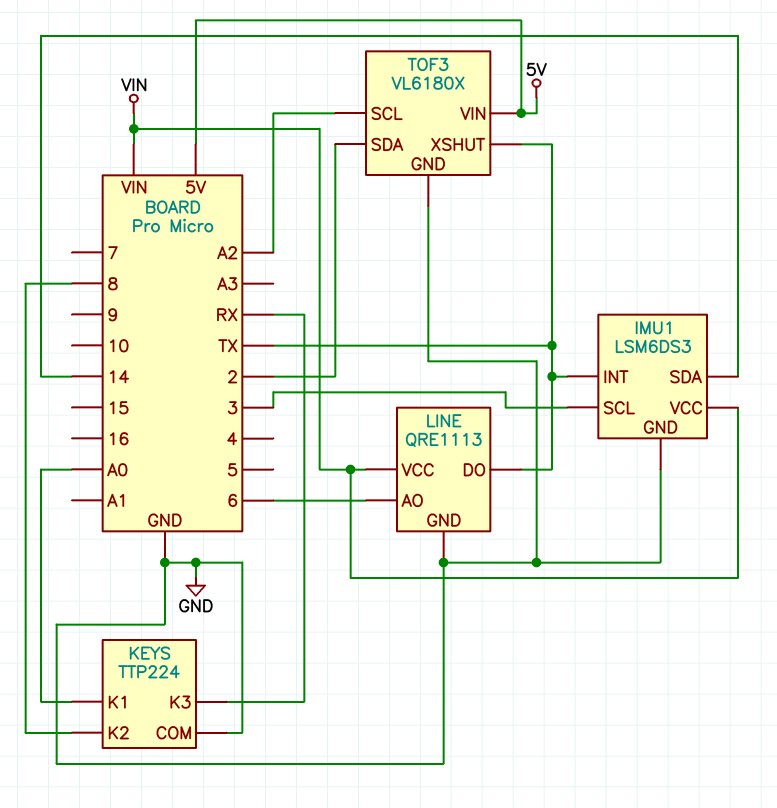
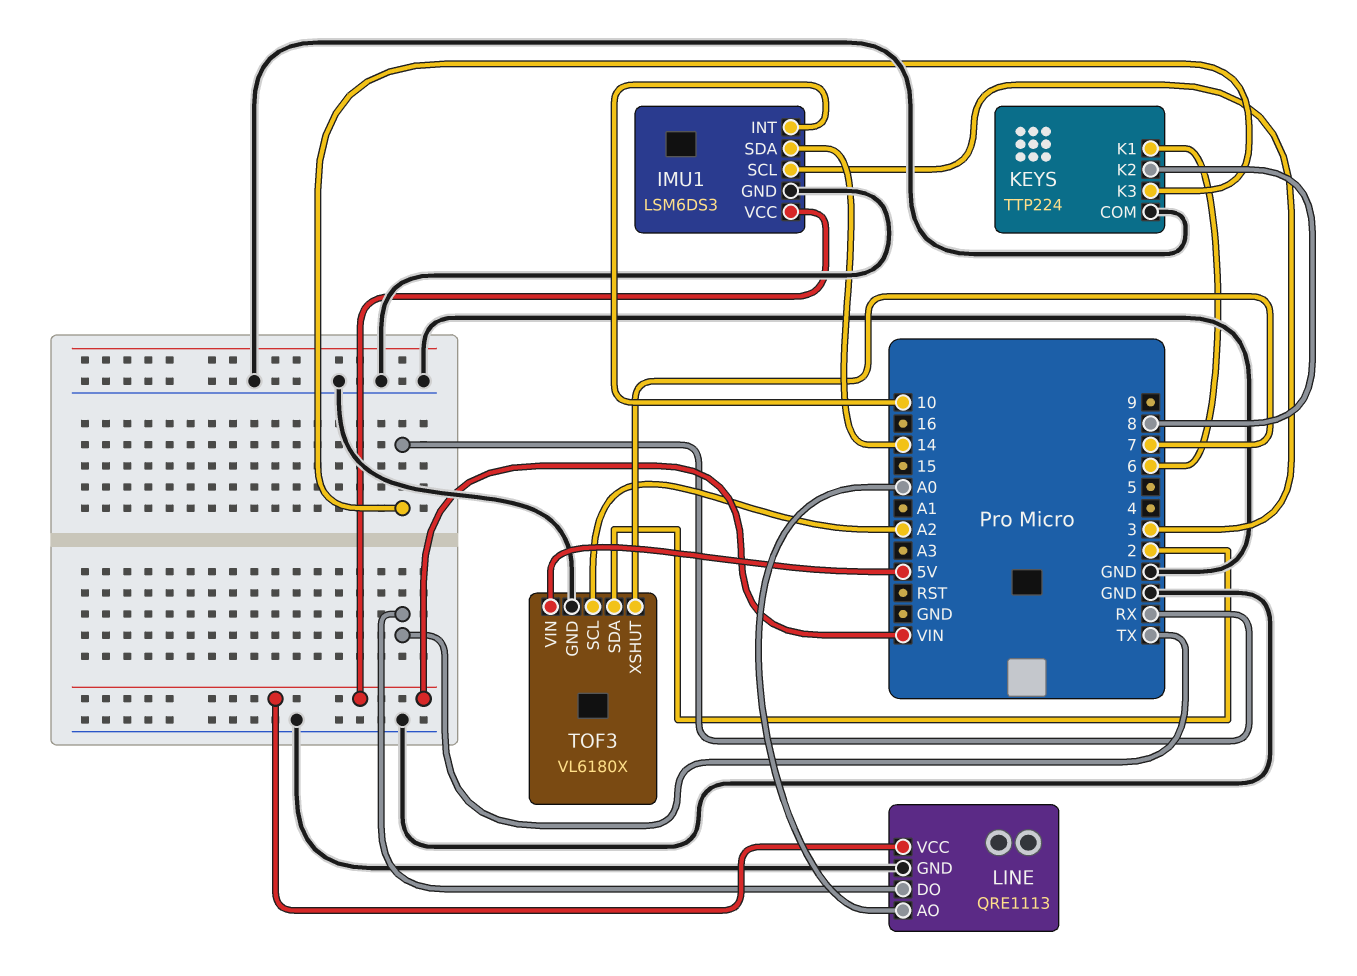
IMU1 pin INT: TX -> 10
KEYS pin K1: A0 -> 6
LINE pin AO: 6 -> A0
TOF3 pin XSHUT: TX -> 7

